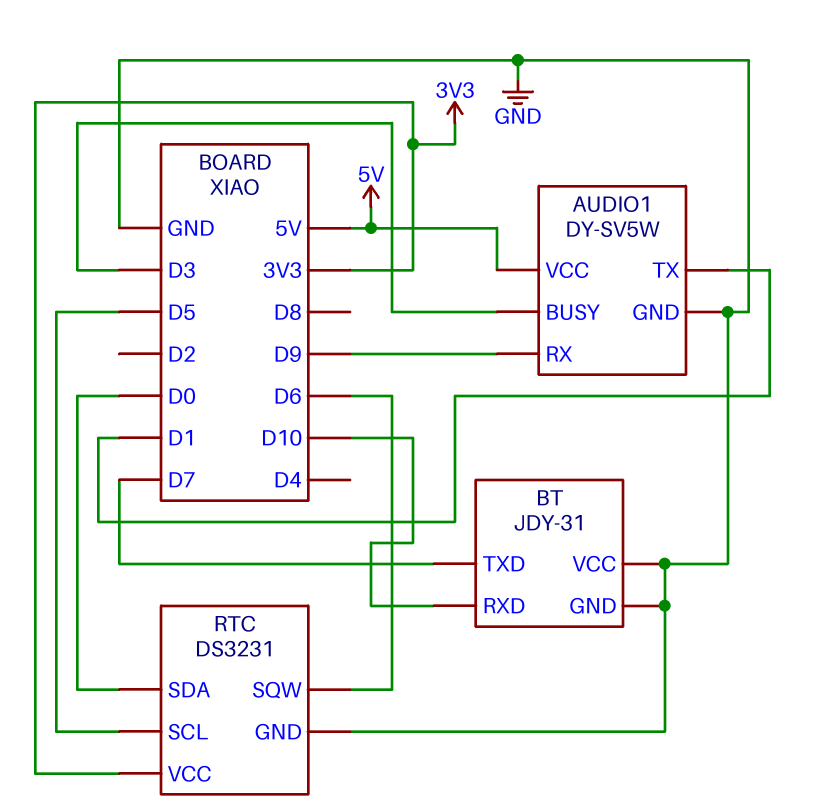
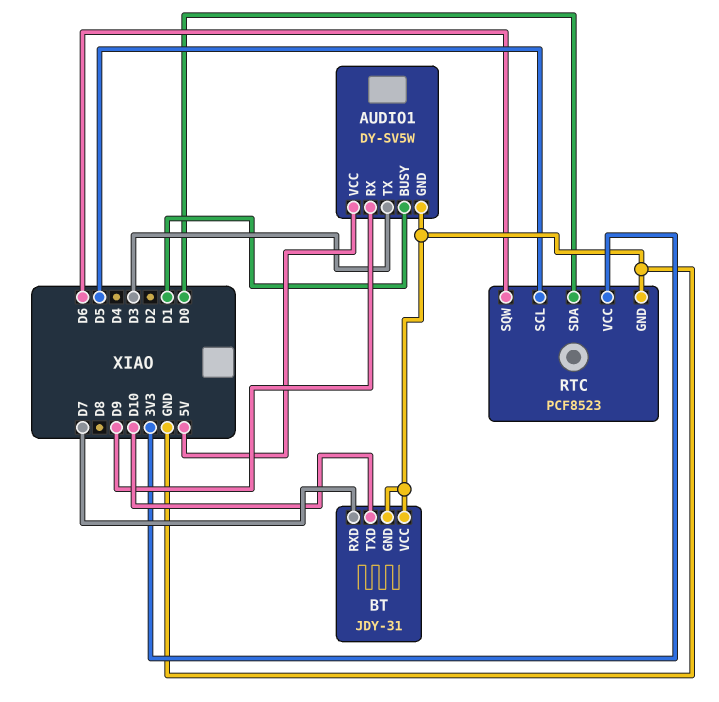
AUDIO1 pin BUSY: D3 -> D1
AUDIO1 pin TX: D1 -> D3
BT pin RXD: D10 -> D7
BT pin TXD: D7 -> D10
RTC: DS3231 -> PCF8523

